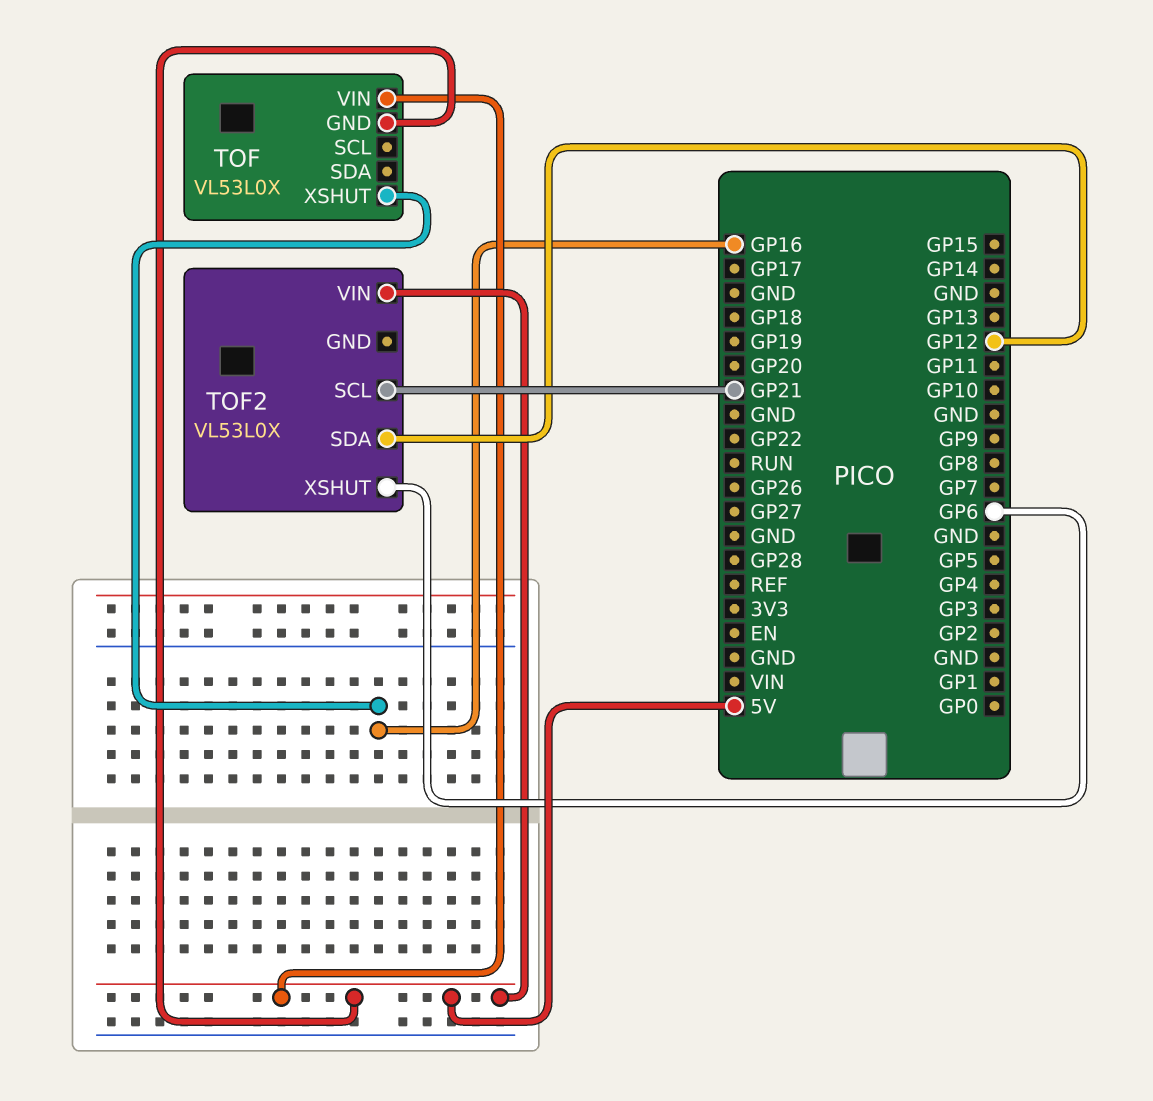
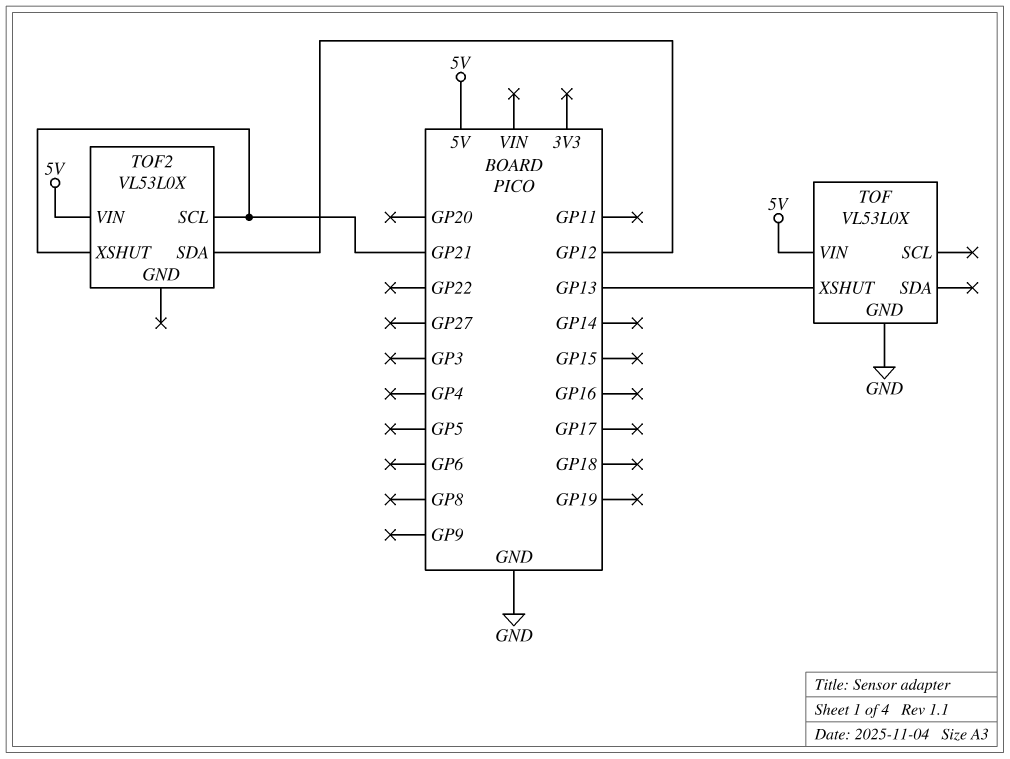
TOF pin GND: 5V -> GND
TOF pin XSHUT: GP16 -> GP13
TOF2 pin XSHUT: GP6 -> GP21

